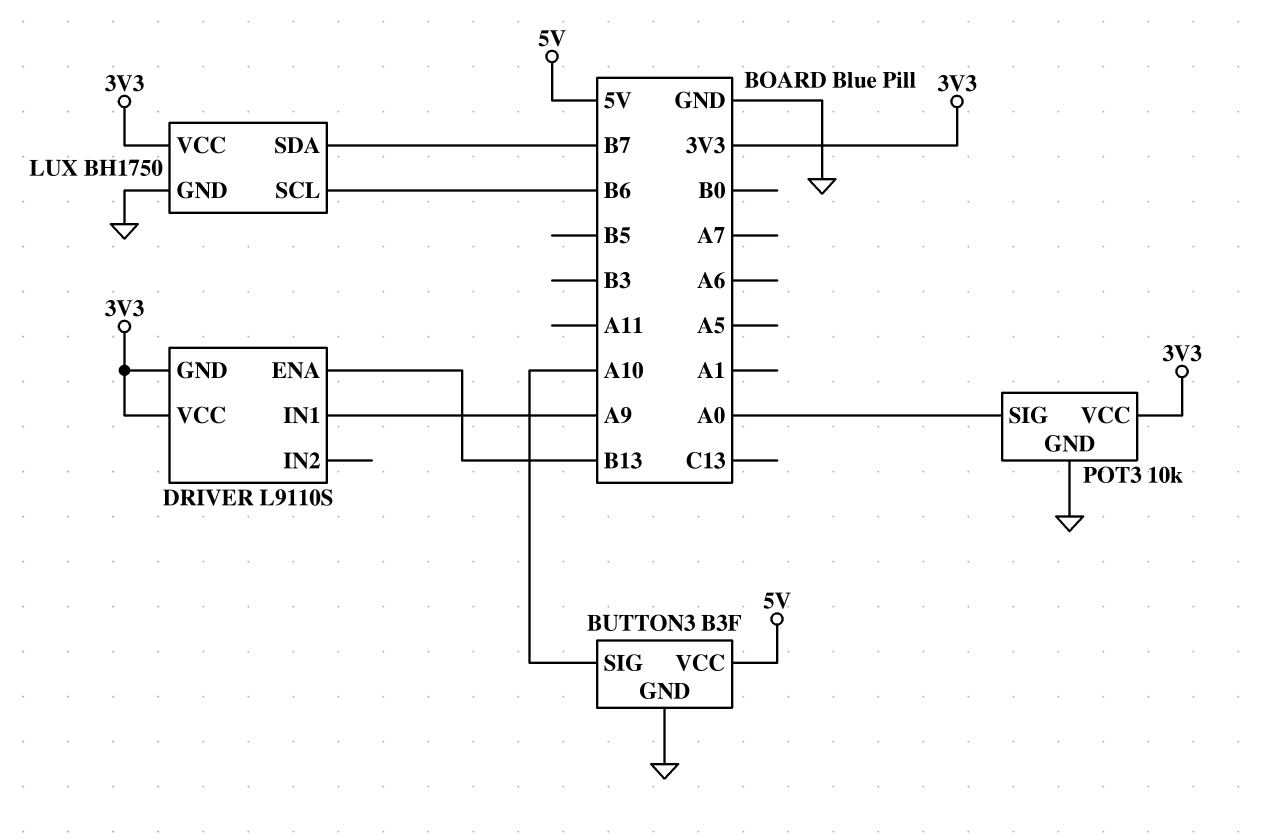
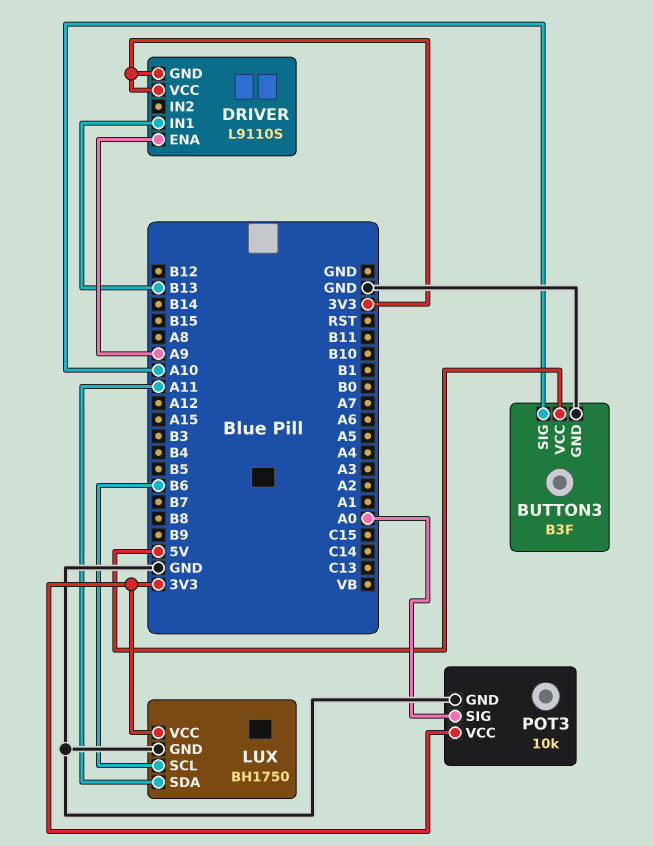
DRIVER pin ENA: B13 -> A9
DRIVER pin IN1: A9 -> B13
LUX pin SDA: B7 -> A11

